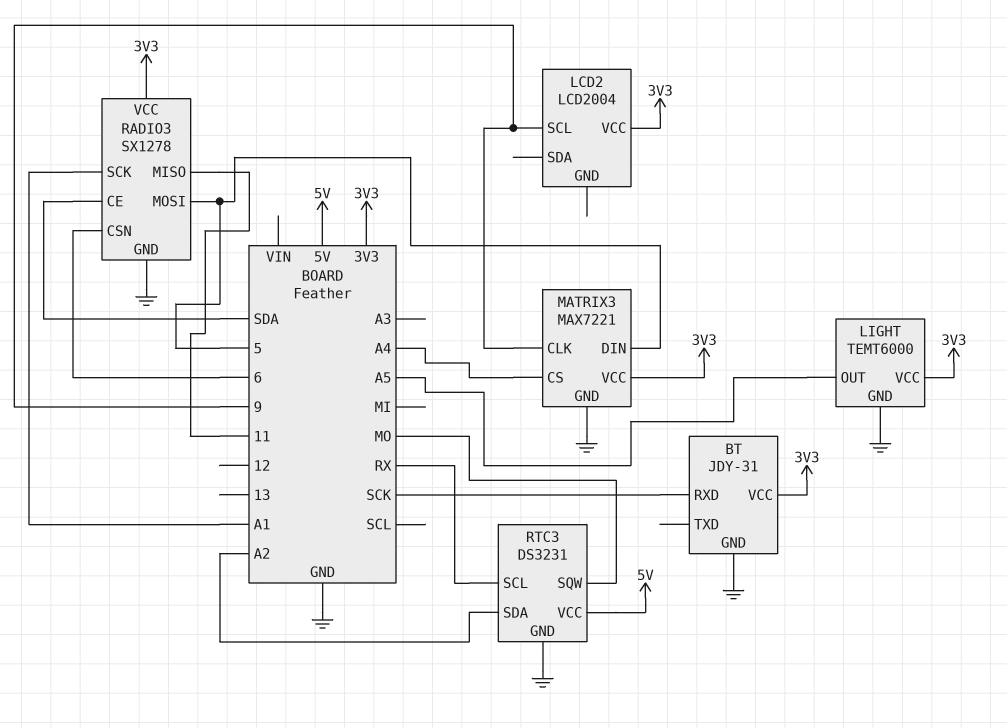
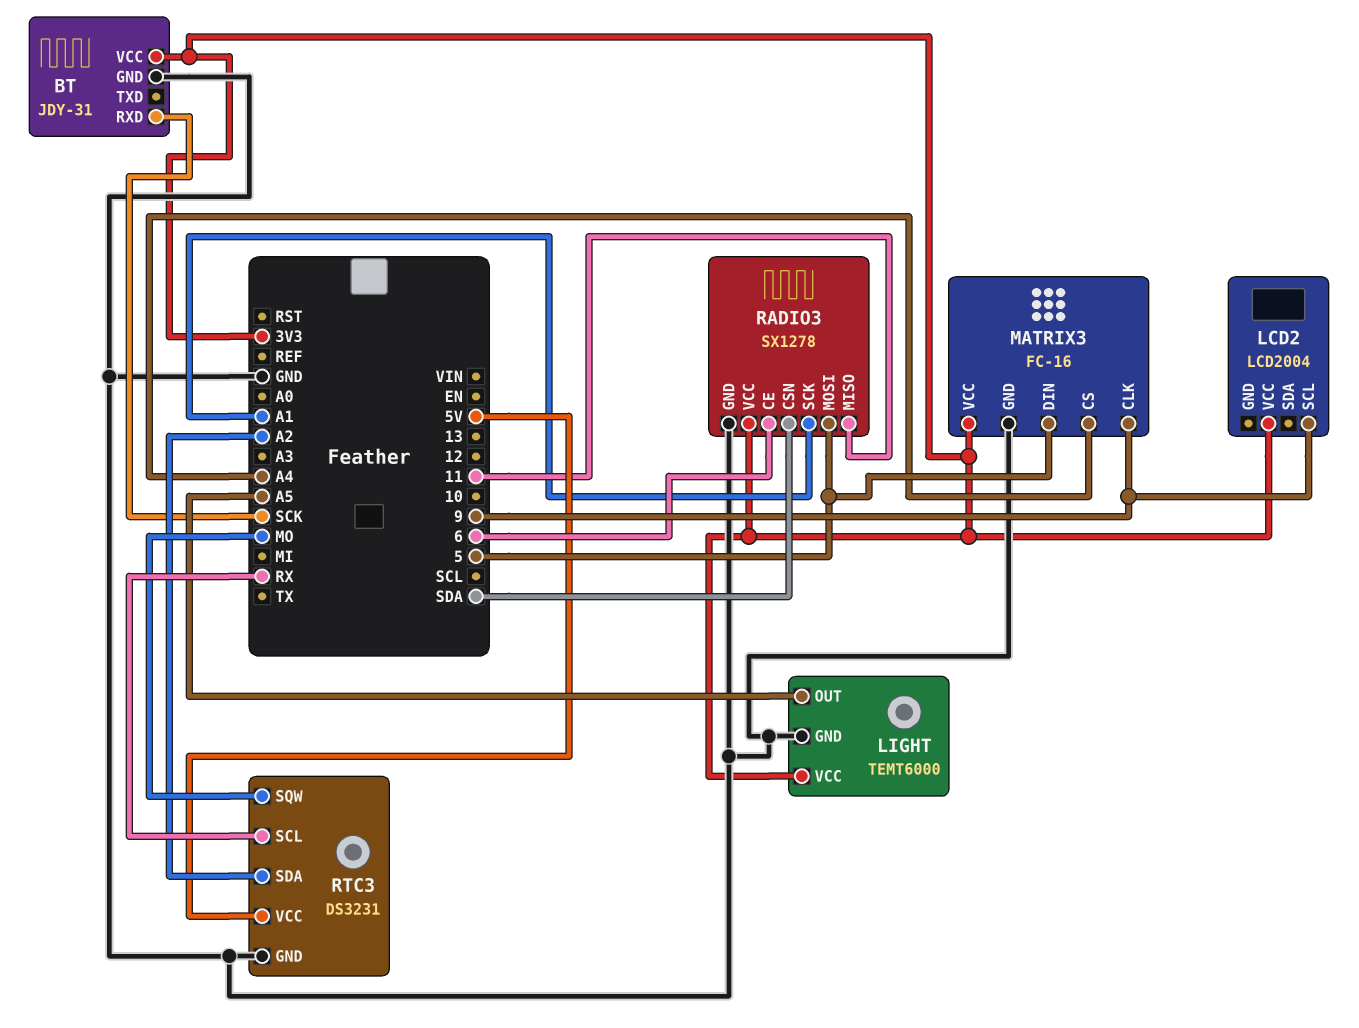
MATRIX3: MAX7221 -> FC-16
RADIO3 pin CE: SDA -> 6
RADIO3 pin CSN: 6 -> SDA

